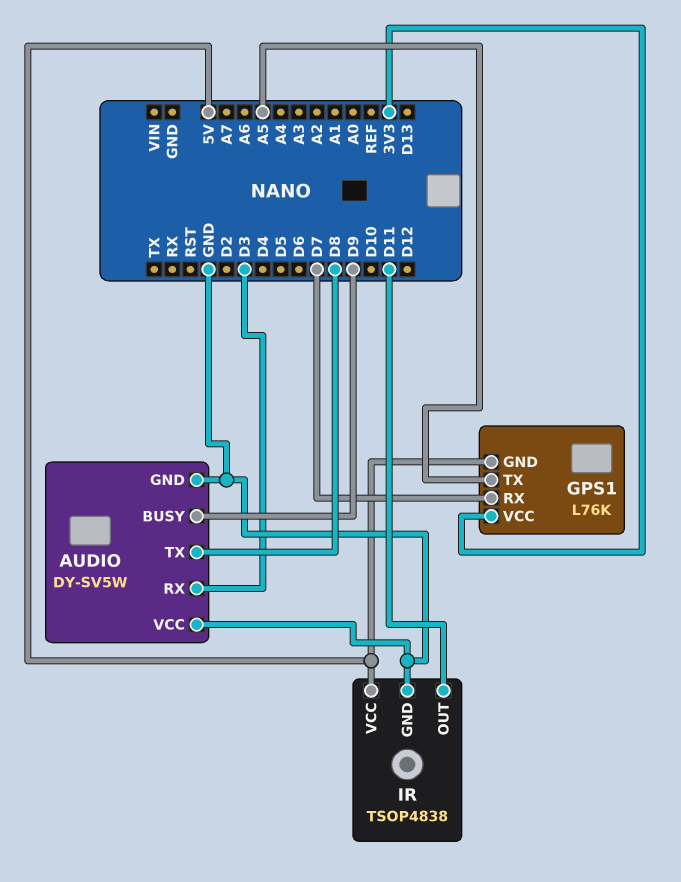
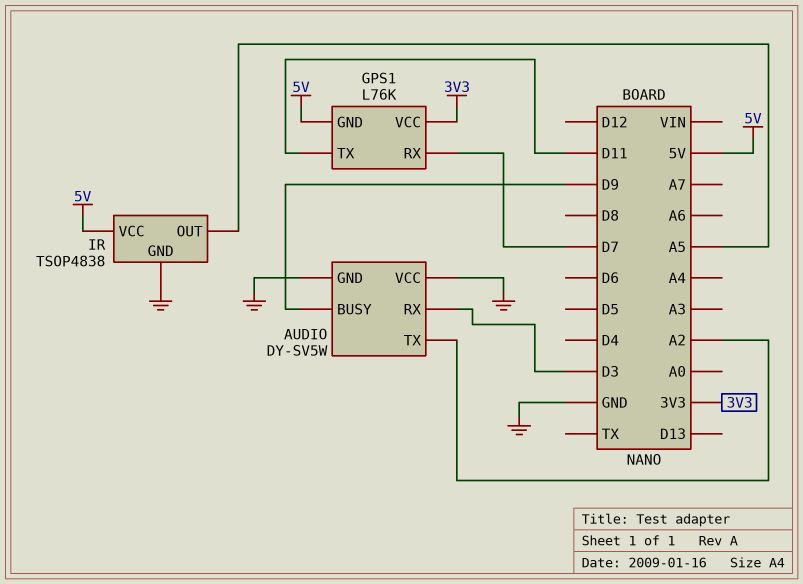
AUDIO pin TX: D8 -> A2
GPS1 pin TX: A5 -> D11
IR pin OUT: D11 -> A5

